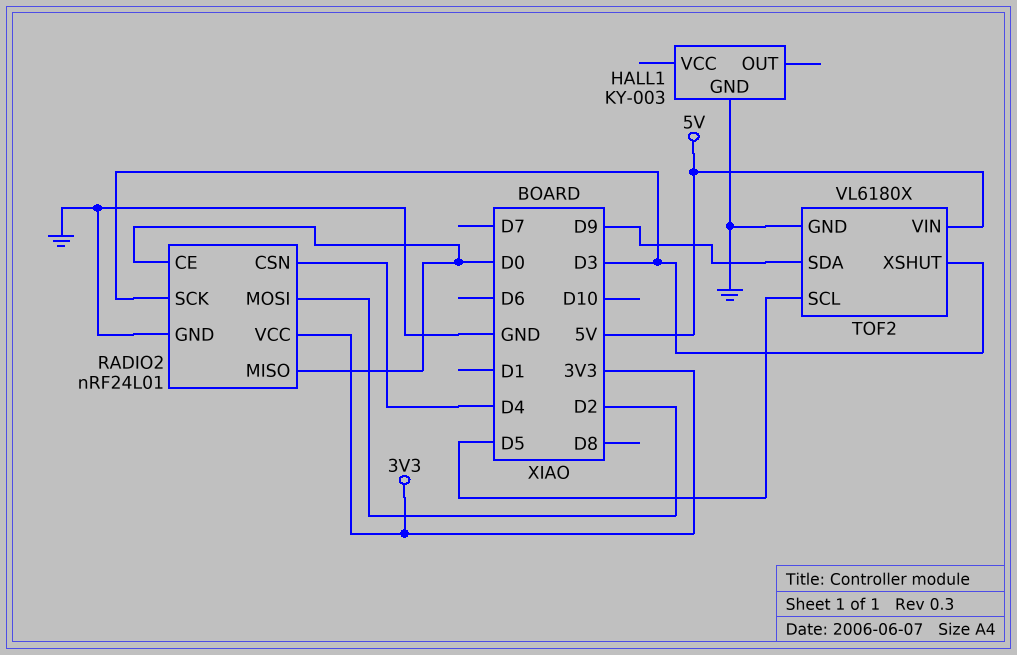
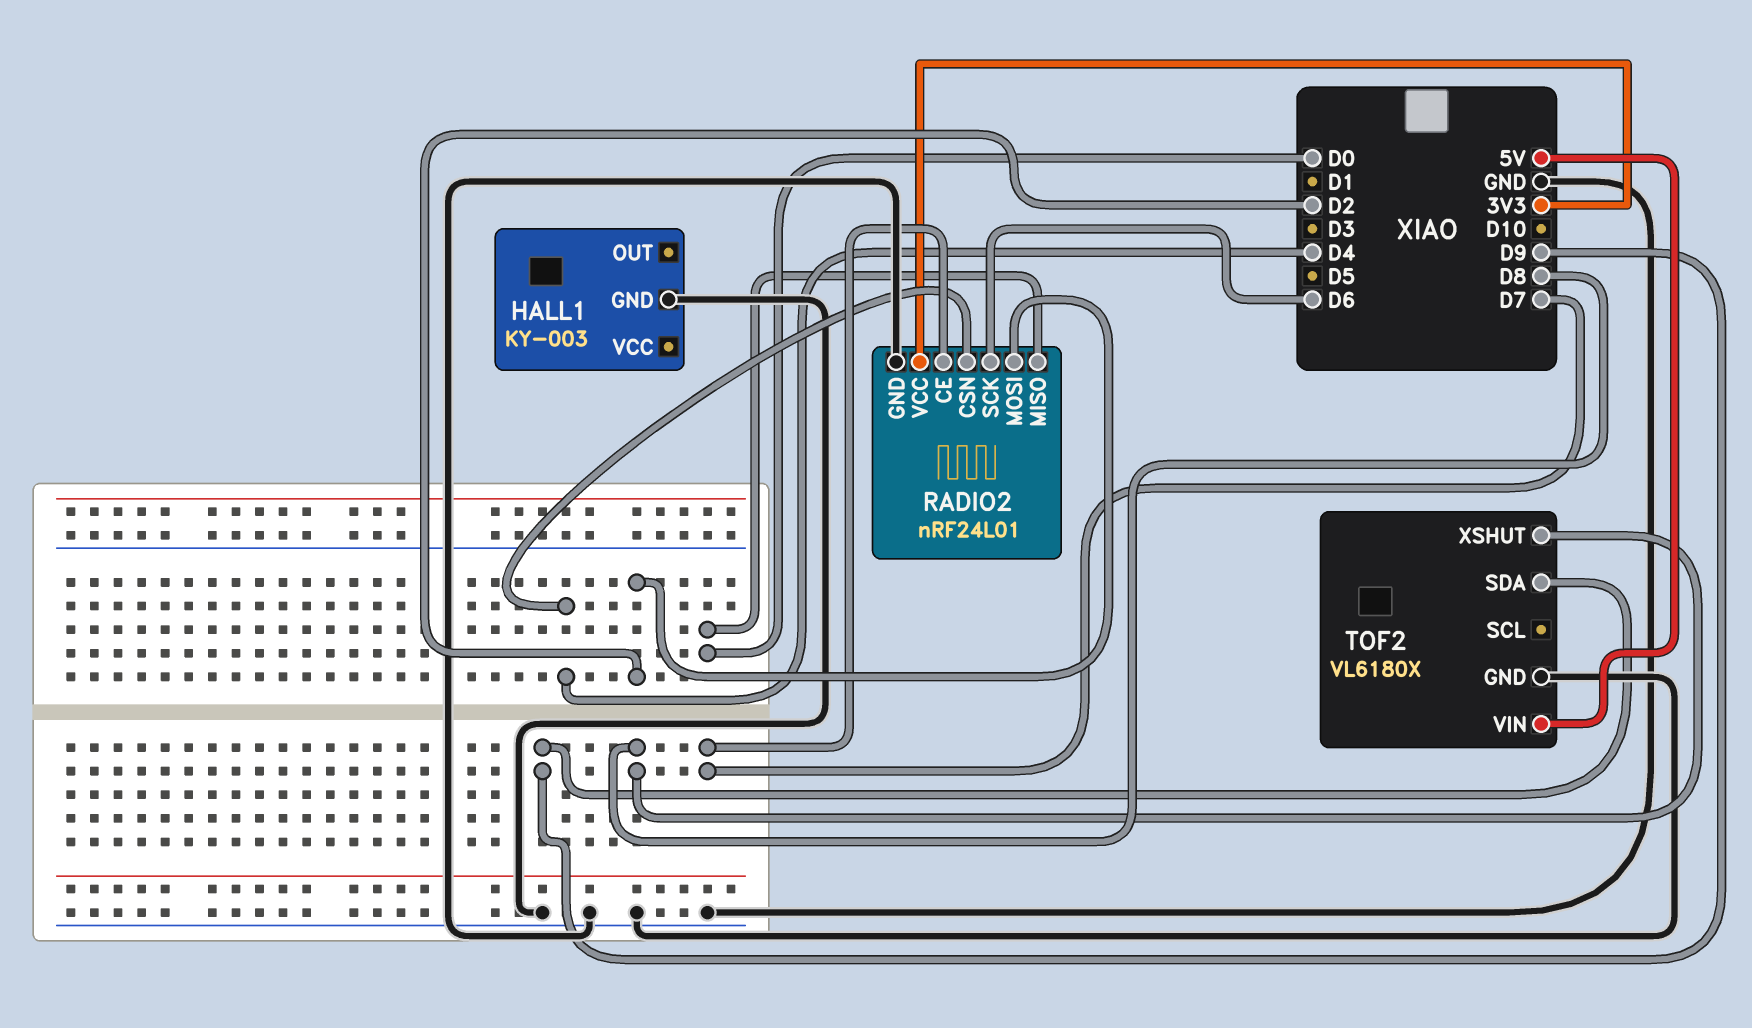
RADIO2 pin CE: D0 -> D7
RADIO2 pin SCK: D3 -> D6
TOF2 pin SCL: D5 -> none
TOF2 pin XSHUT: D3 -> D8

